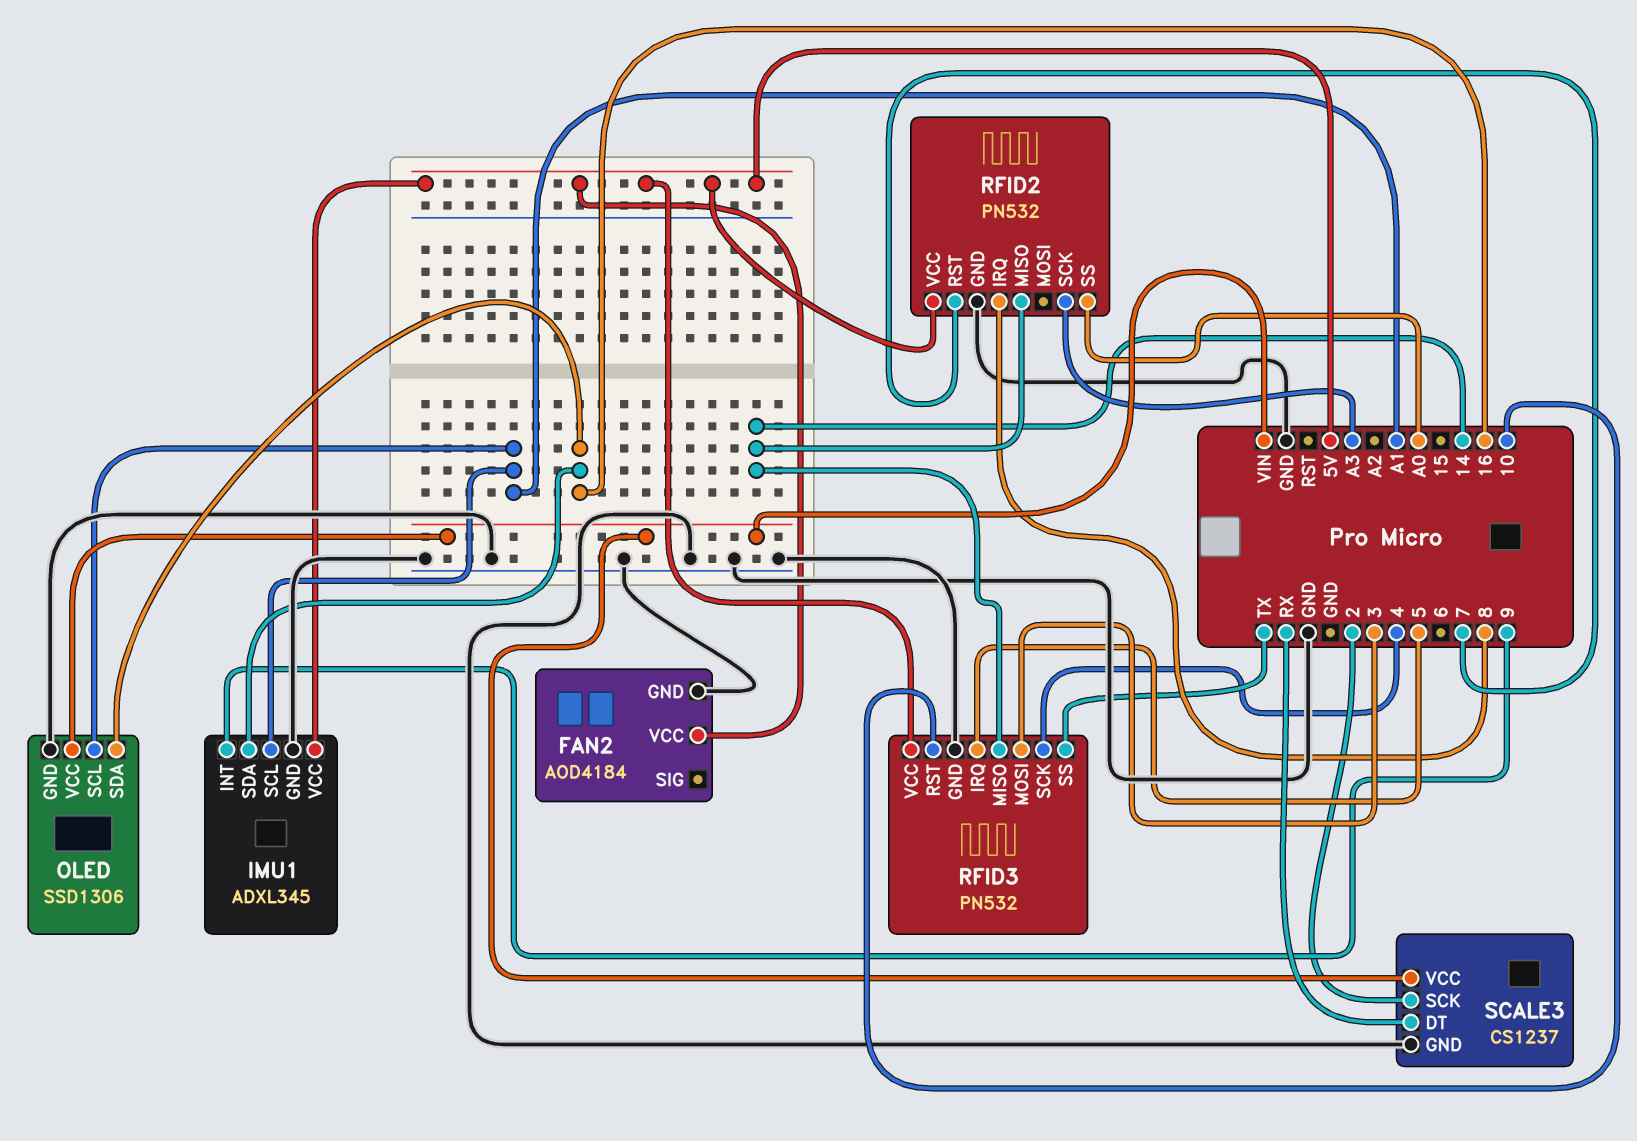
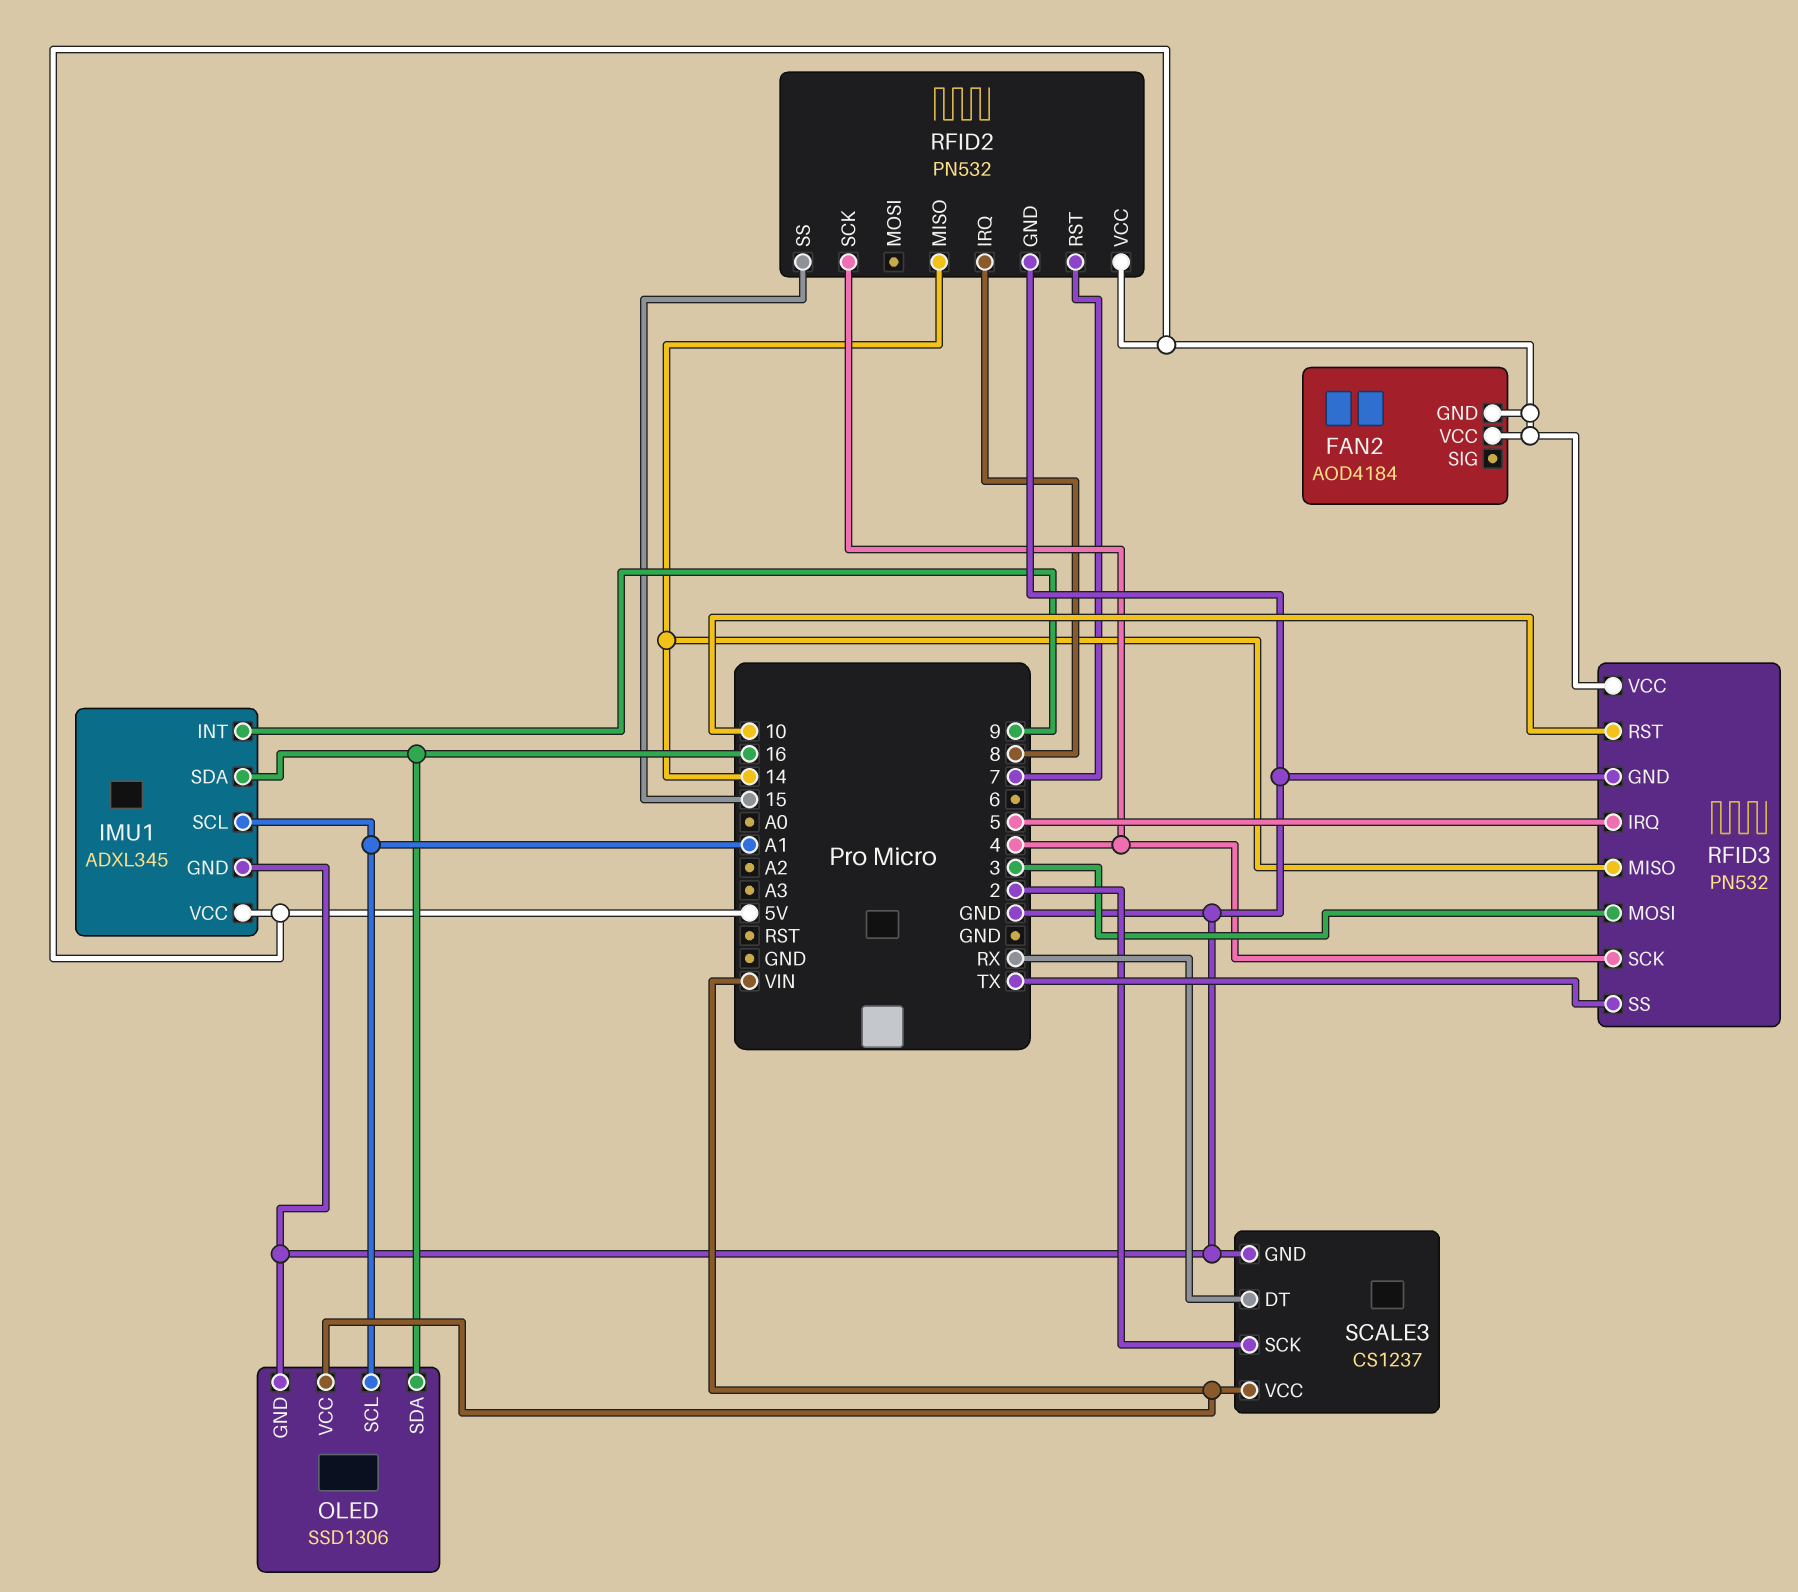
FAN2 pin GND: GND -> 5V
RFID2 pin SCK: A3 -> 4
RFID2 pin SS: A0 -> 15

